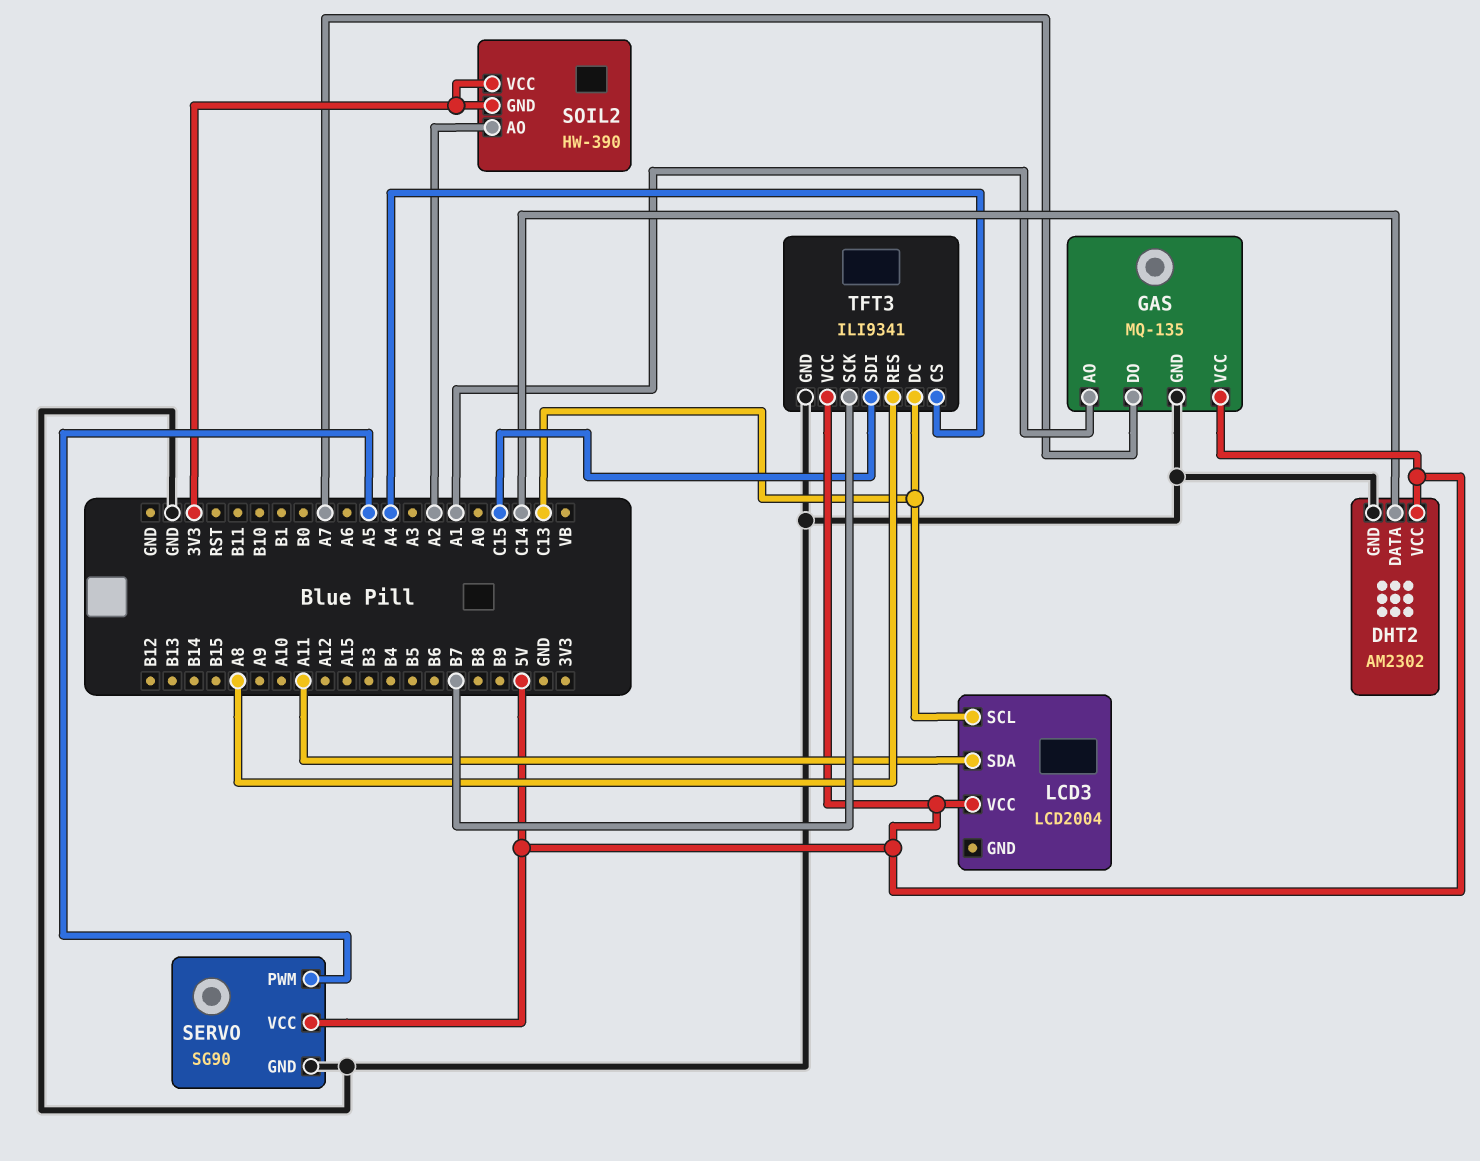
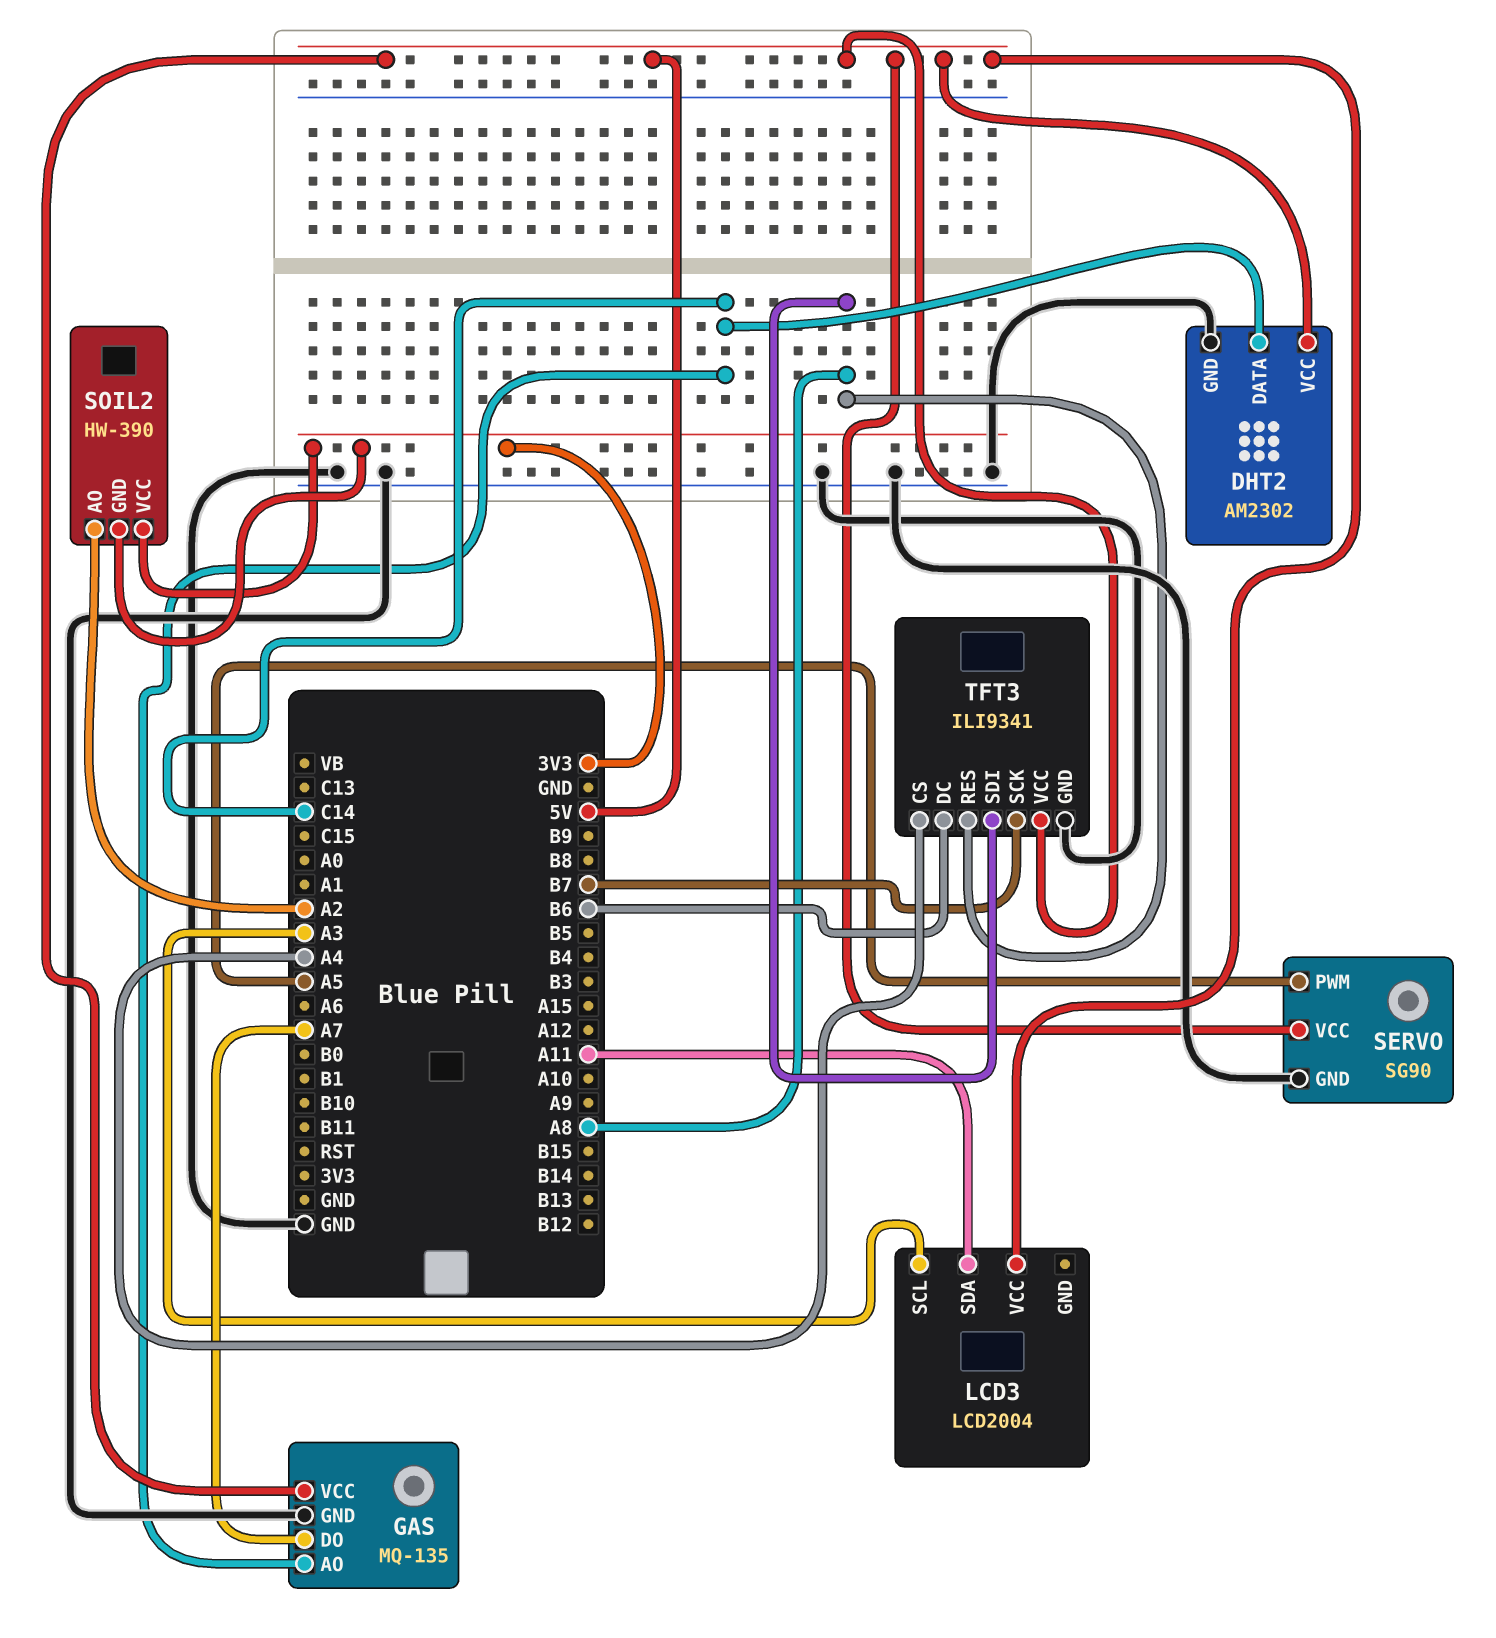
GAS pin AO: A1 -> C14
LCD3 pin SCL: C13 -> A3
TFT3 pin DC: C13 -> B6
TFT3 pin SDI: C15 -> A8

